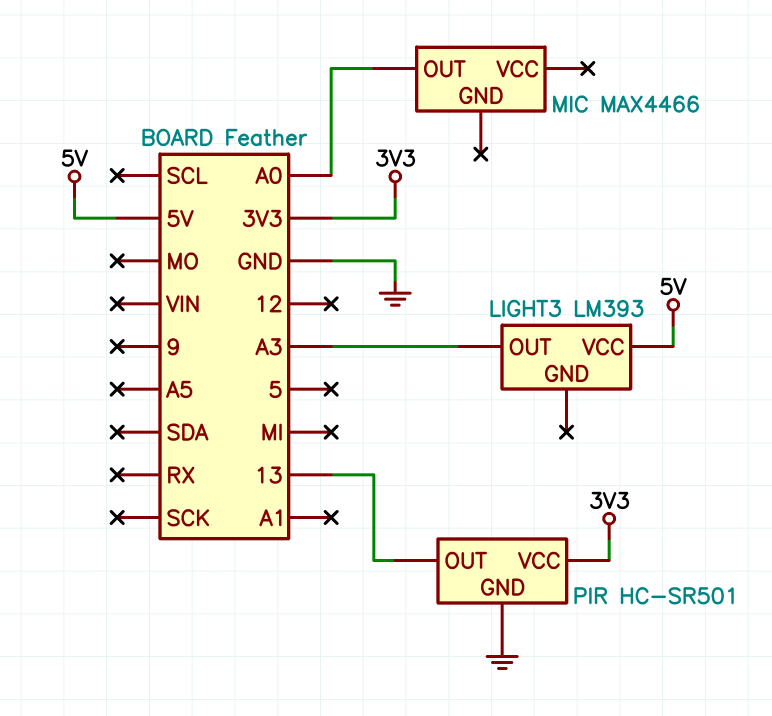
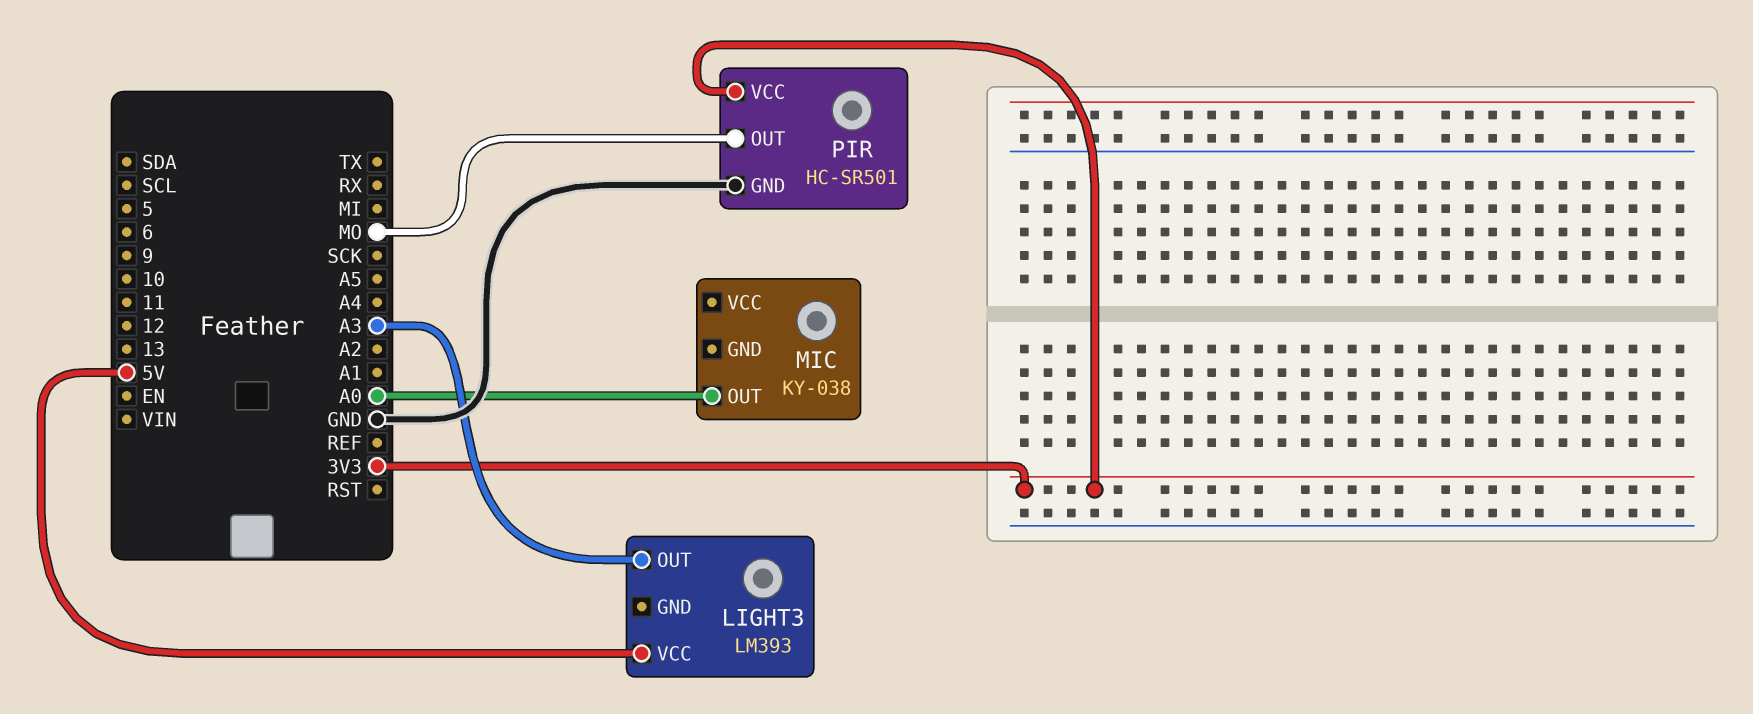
MIC: MAX4466 -> KY-038
PIR pin OUT: 13 -> MO

